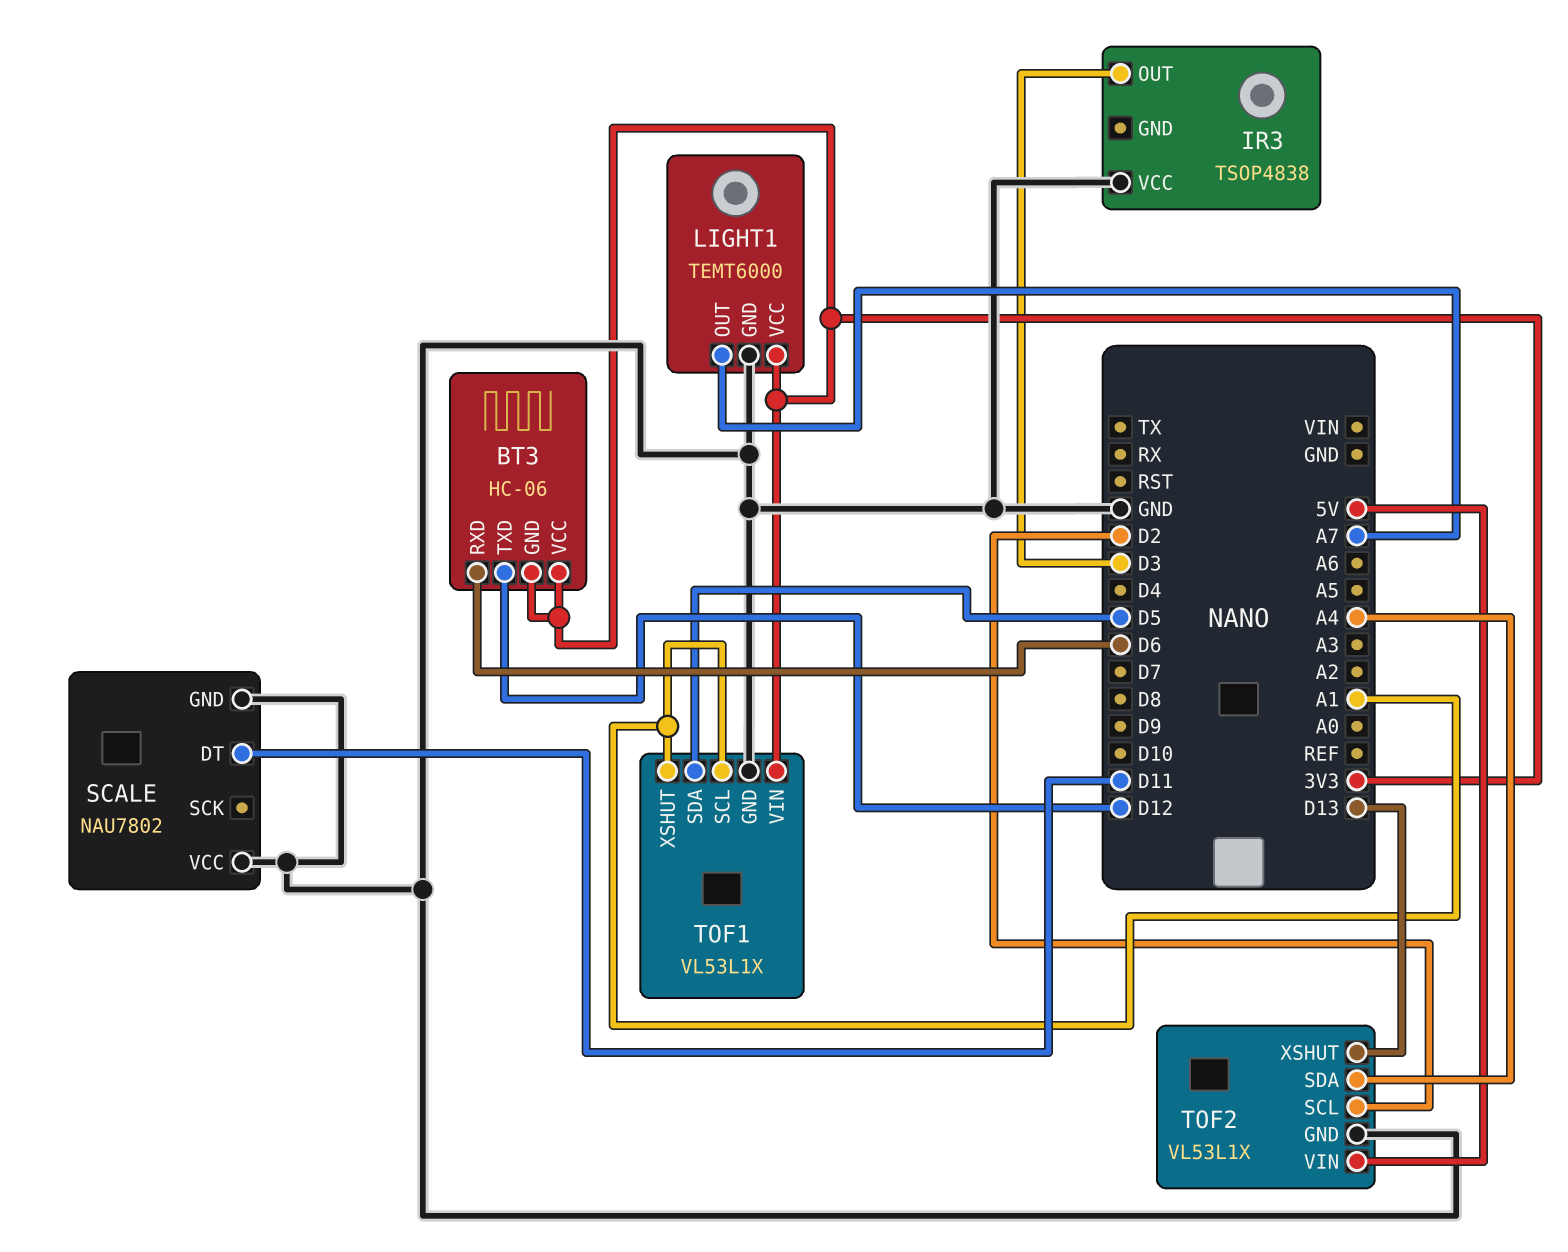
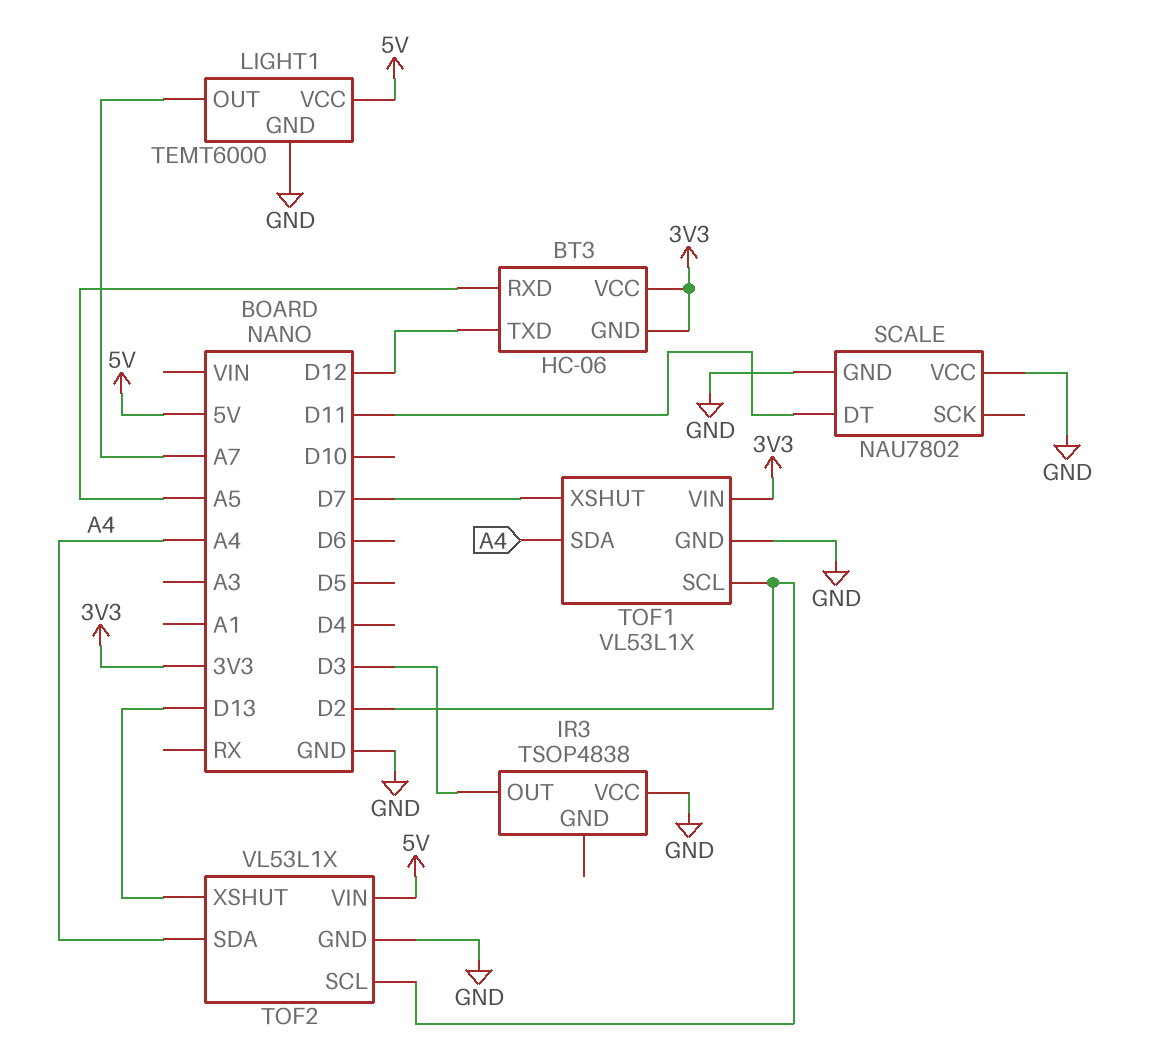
BT3 pin RXD: D6 -> A5
LIGHT1 pin VCC: 3V3 -> 5V
TOF1 pin SCL: A1 -> D2
TOF1 pin SDA: D5 -> A4
TOF1 pin XSHUT: A1 -> D7

